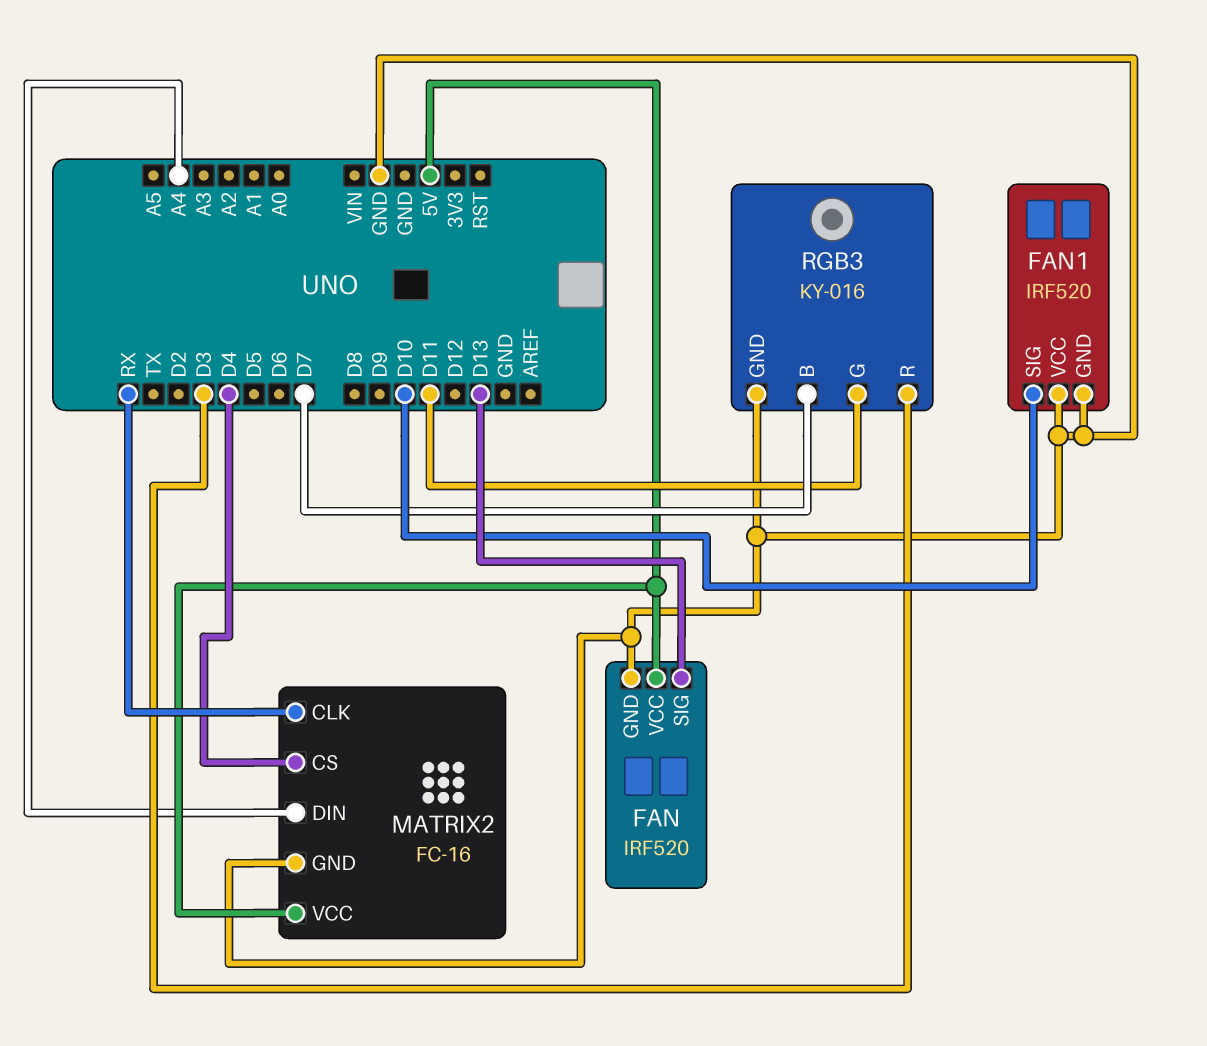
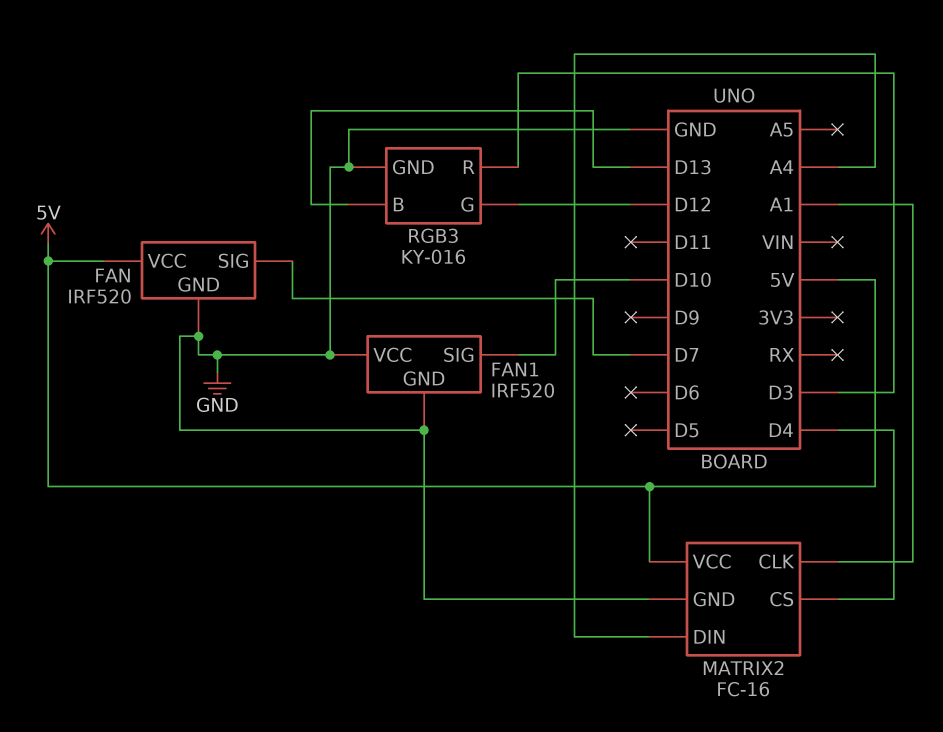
FAN pin SIG: D13 -> D7
MATRIX2 pin CLK: RX -> A1
RGB3 pin B: D7 -> D13
RGB3 pin G: D11 -> D12

